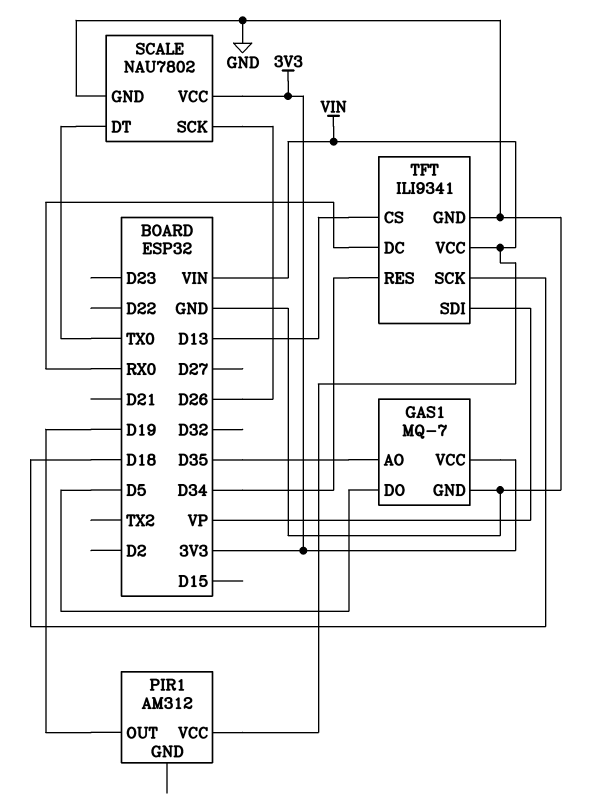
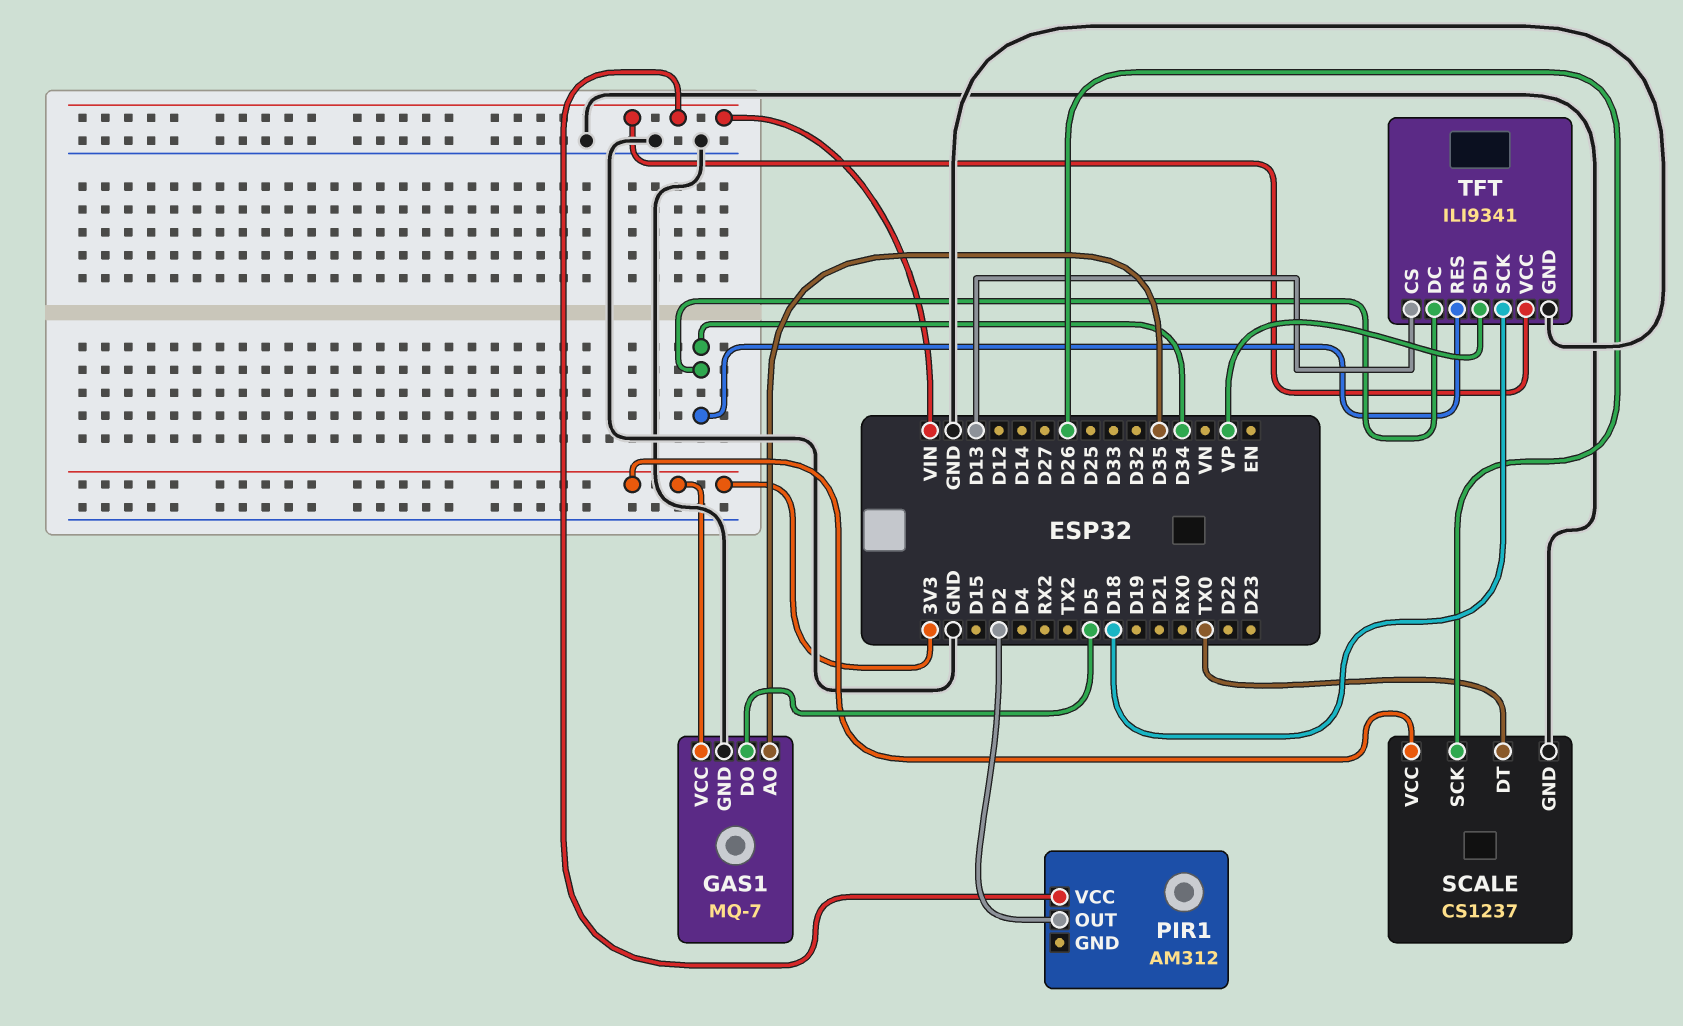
PIR1 pin OUT: D19 -> D2
SCALE: NAU7802 -> CS1237
TFT pin DC: RX0 -> D34

